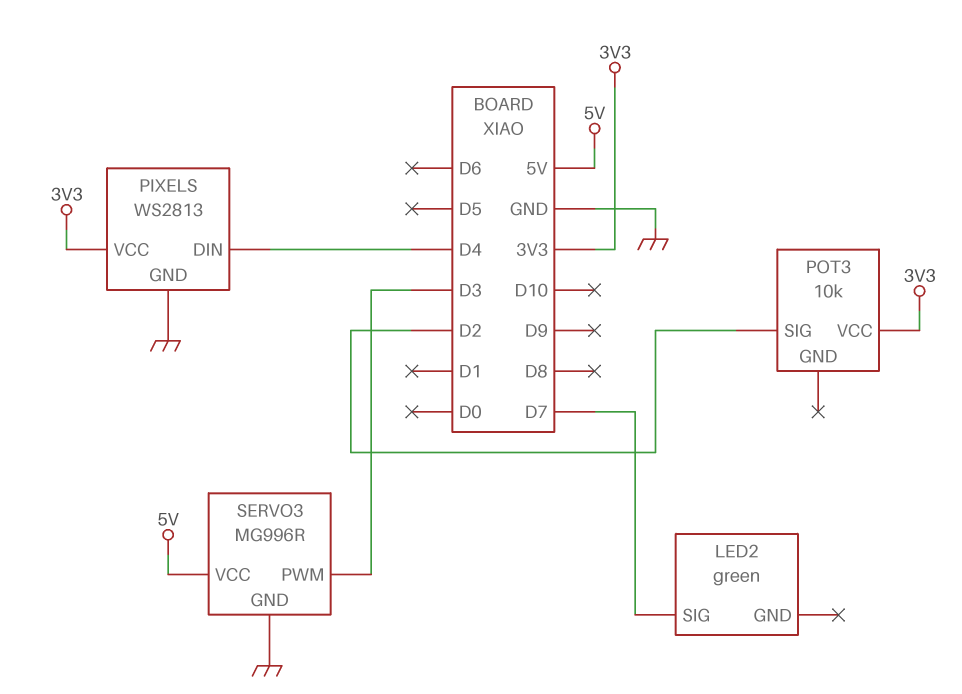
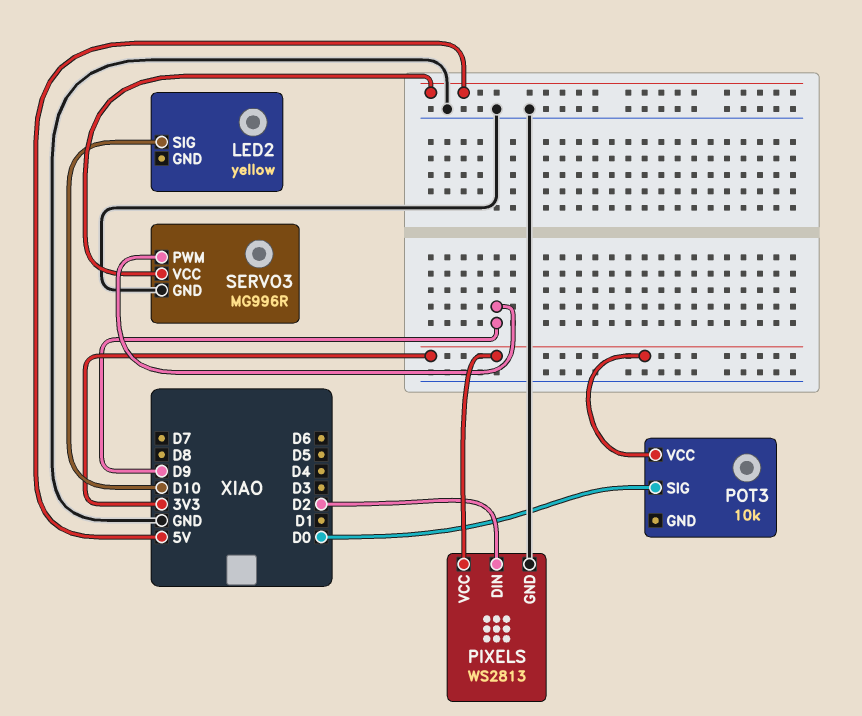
LED2: green -> yellow
LED2 pin SIG: D7 -> D10
PIXELS pin DIN: D4 -> D2
POT3 pin SIG: D2 -> D0
SERVO3 pin PWM: D3 -> D9

